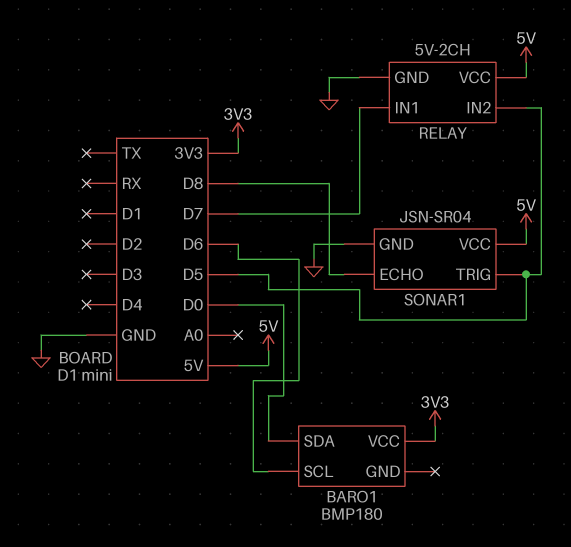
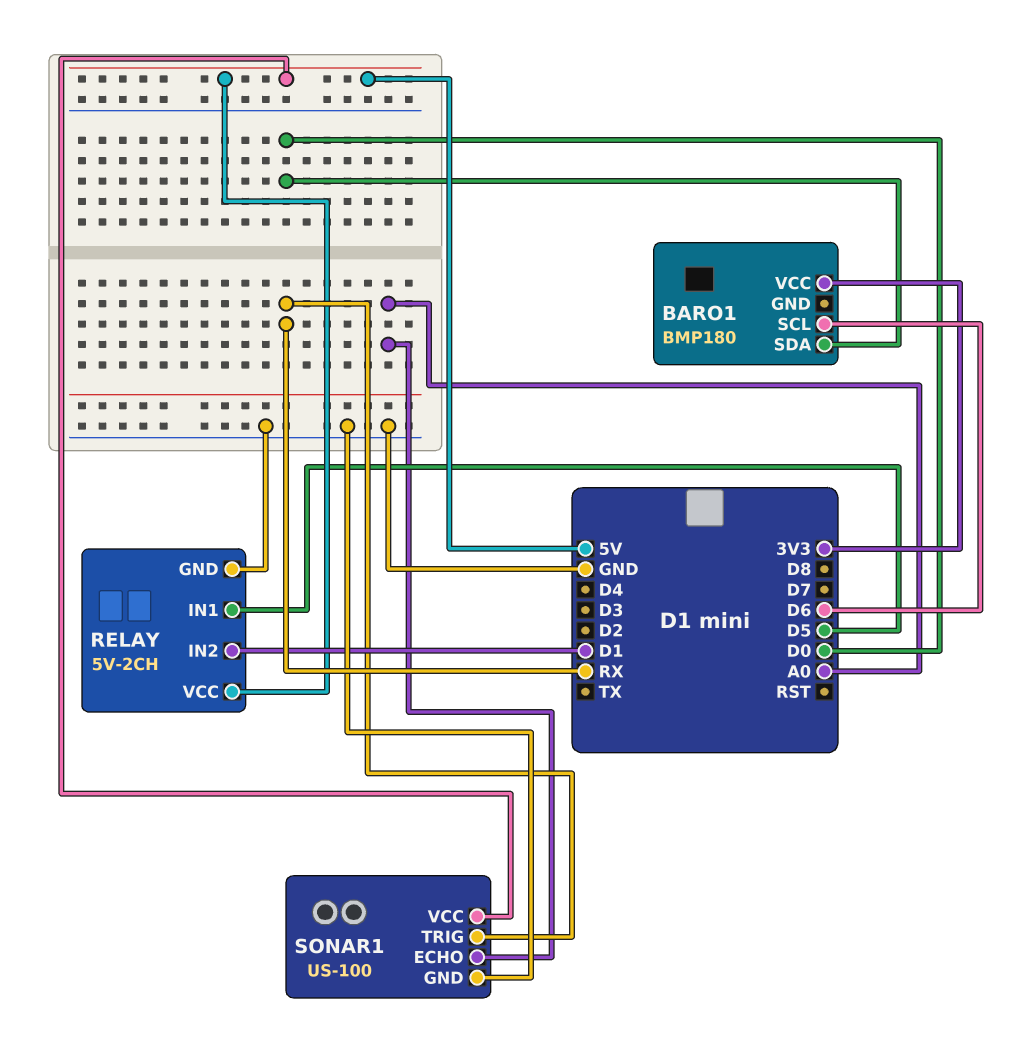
RELAY pin IN1: D7 -> D5
RELAY pin IN2: D5 -> D1
SONAR1: JSN-SR04 -> US-100
SONAR1 pin ECHO: D8 -> A0
SONAR1 pin TRIG: D5 -> RX

